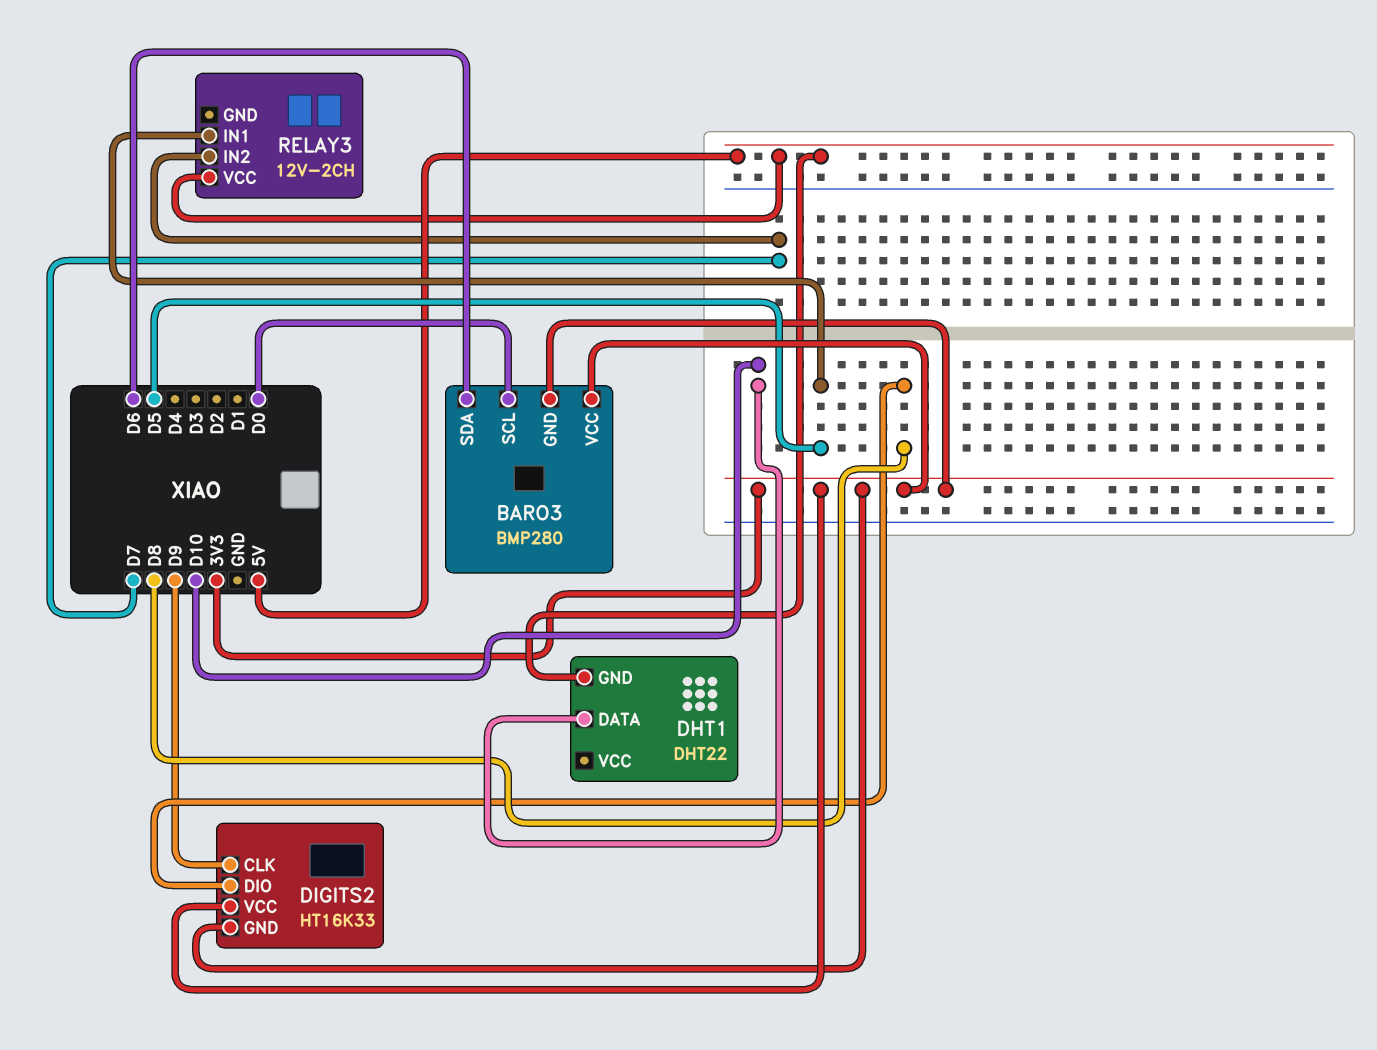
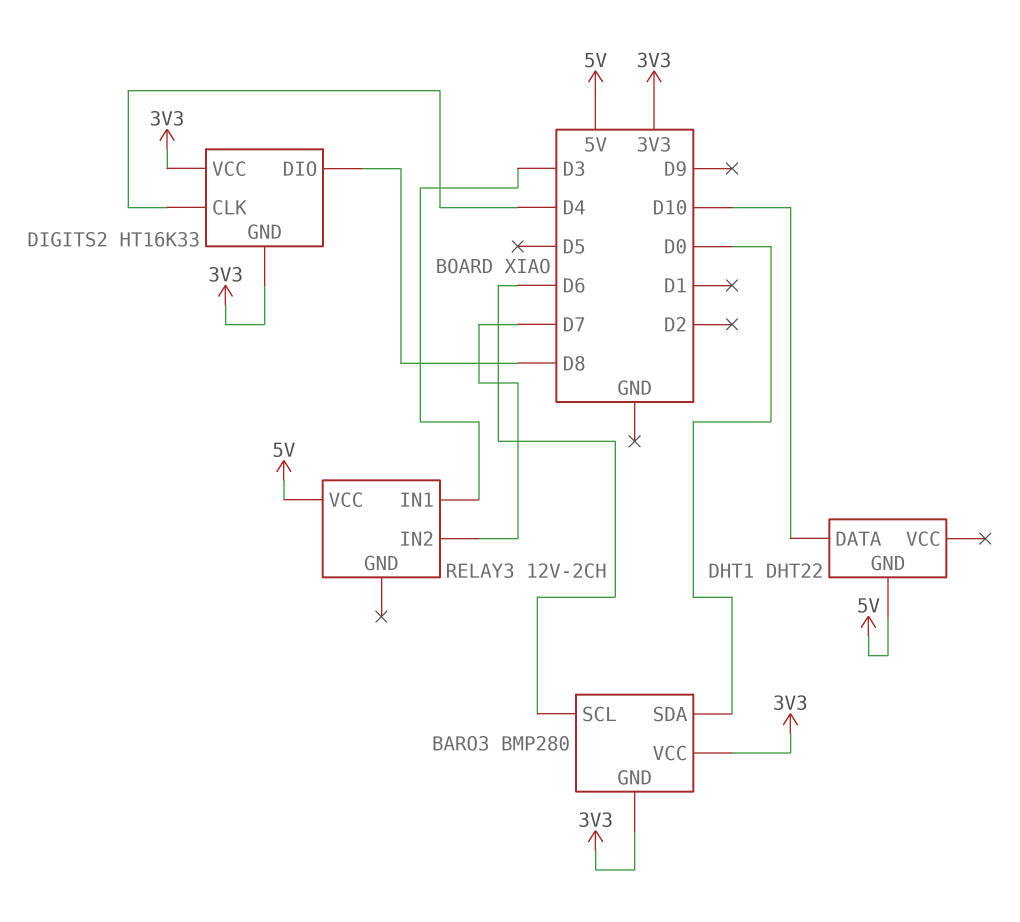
BARO3 pin SCL: D0 -> D6
BARO3 pin SDA: D6 -> D0
DIGITS2 pin CLK: D9 -> D4
RELAY3 pin IN1: D5 -> D3

